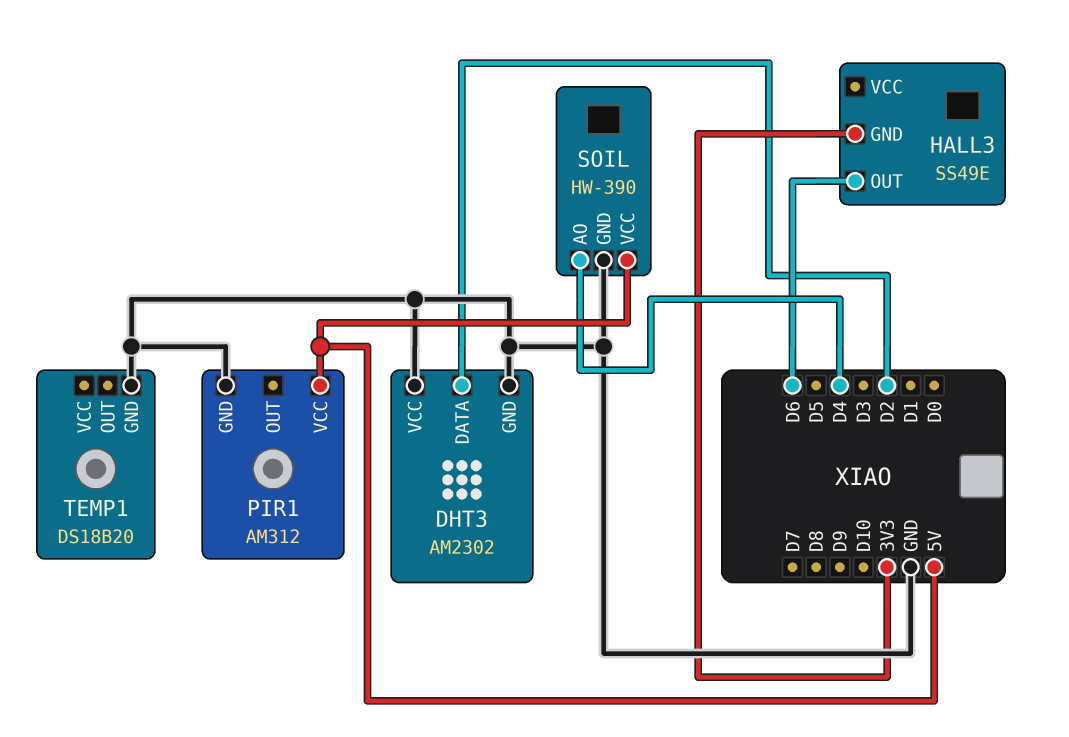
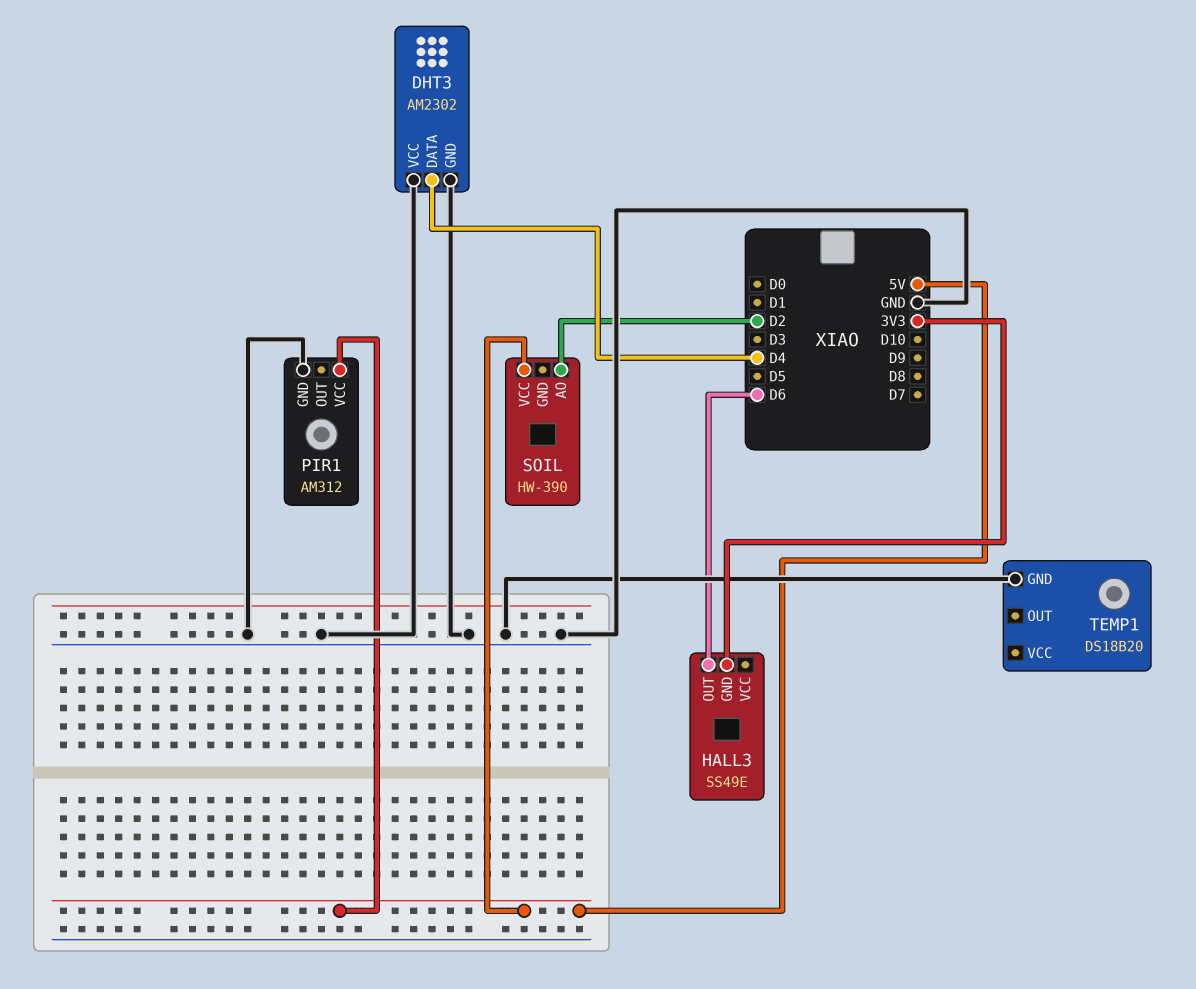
DHT3 pin DATA: D2 -> D4
SOIL pin AO: D4 -> D2
SOIL pin GND: GND -> none

